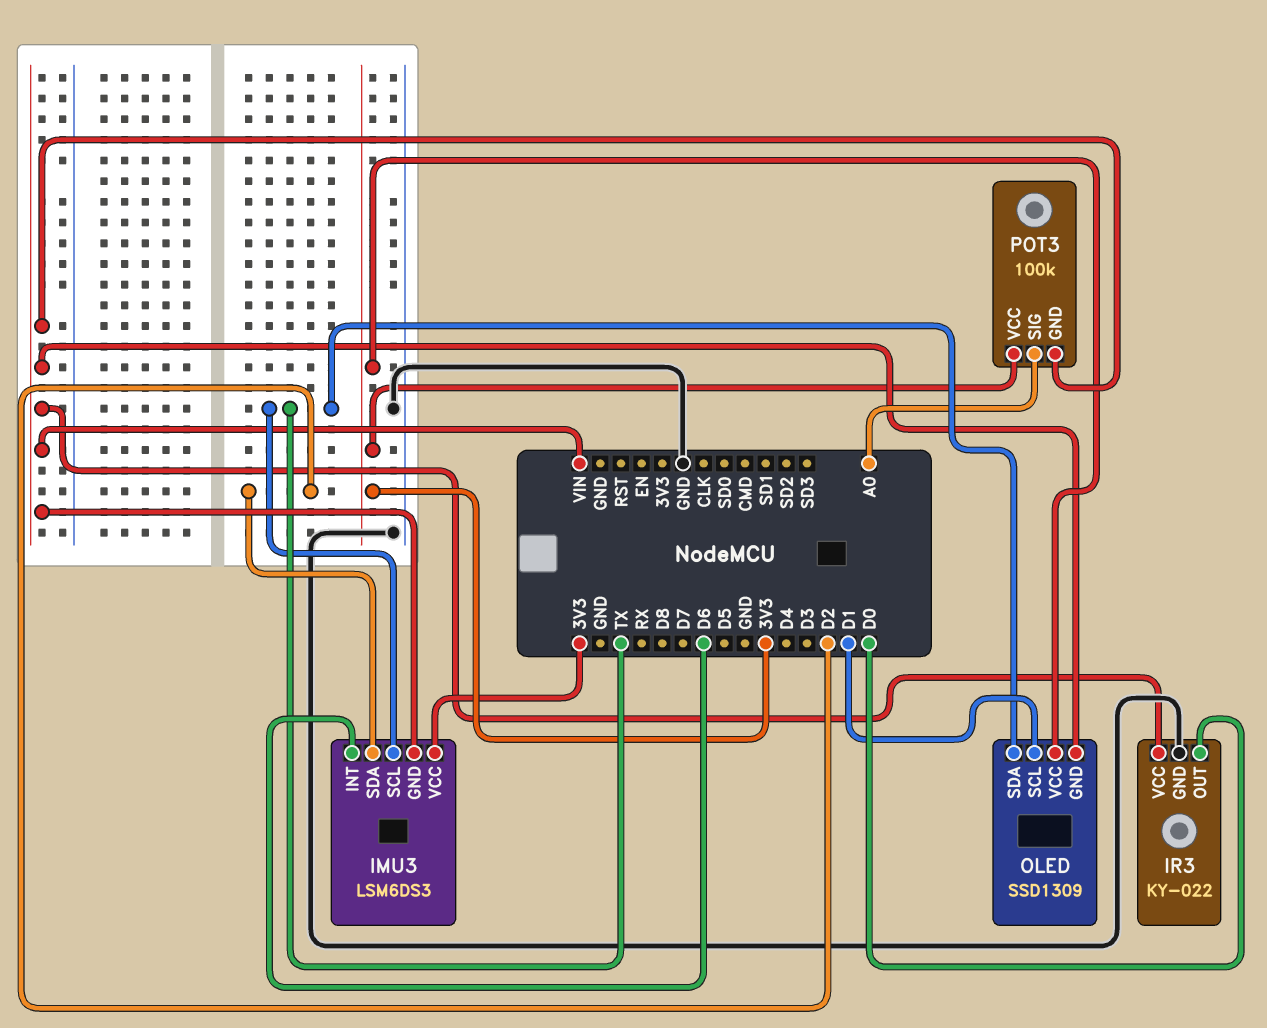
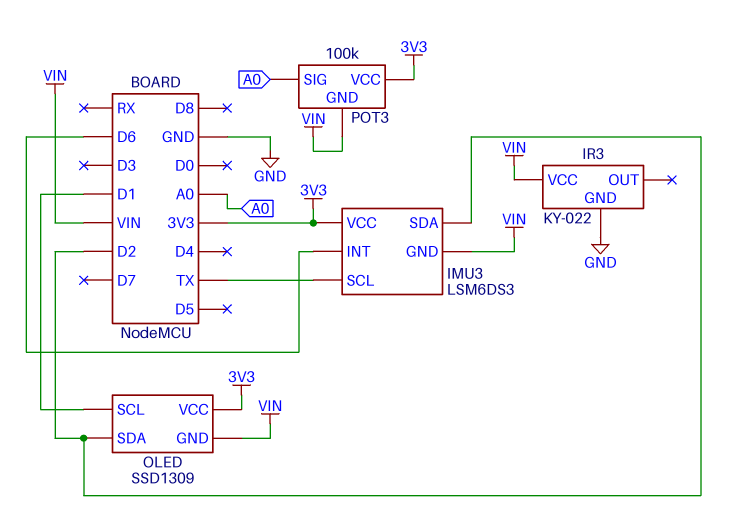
IR3 pin OUT: D0 -> none
OLED pin SDA: TX -> D2

